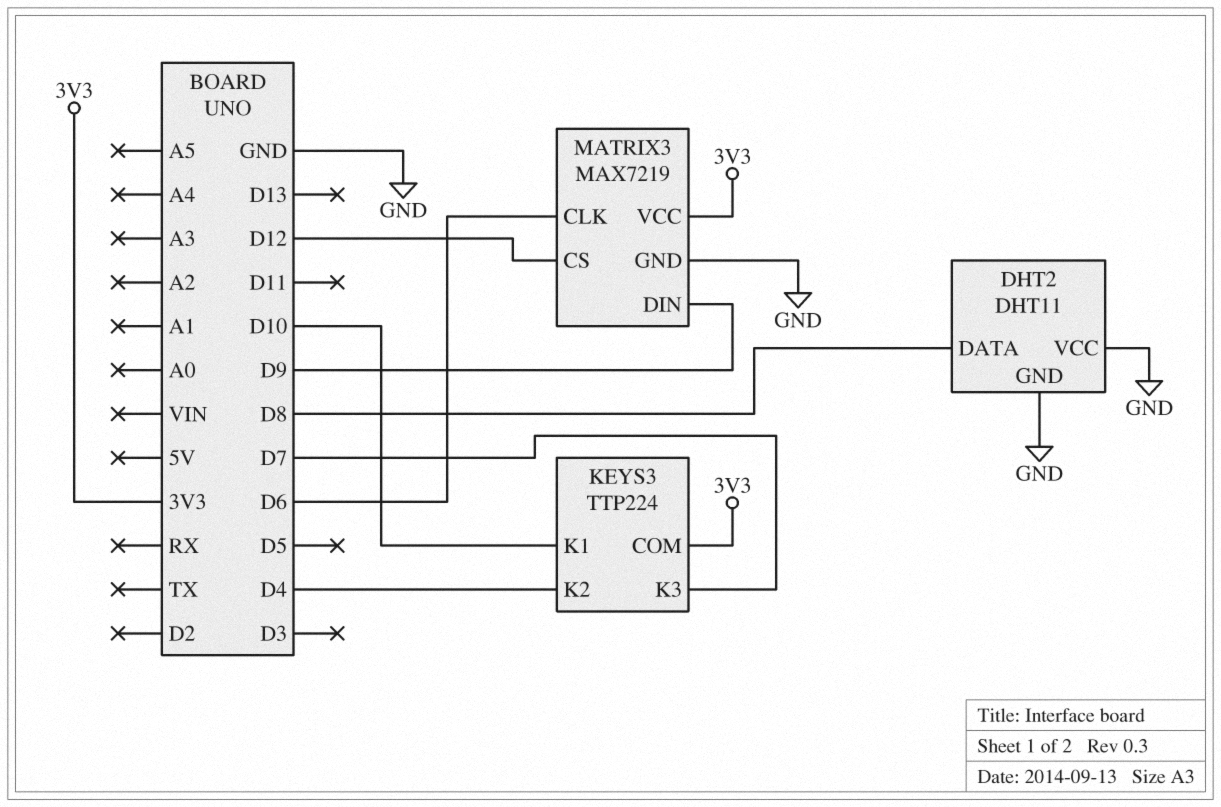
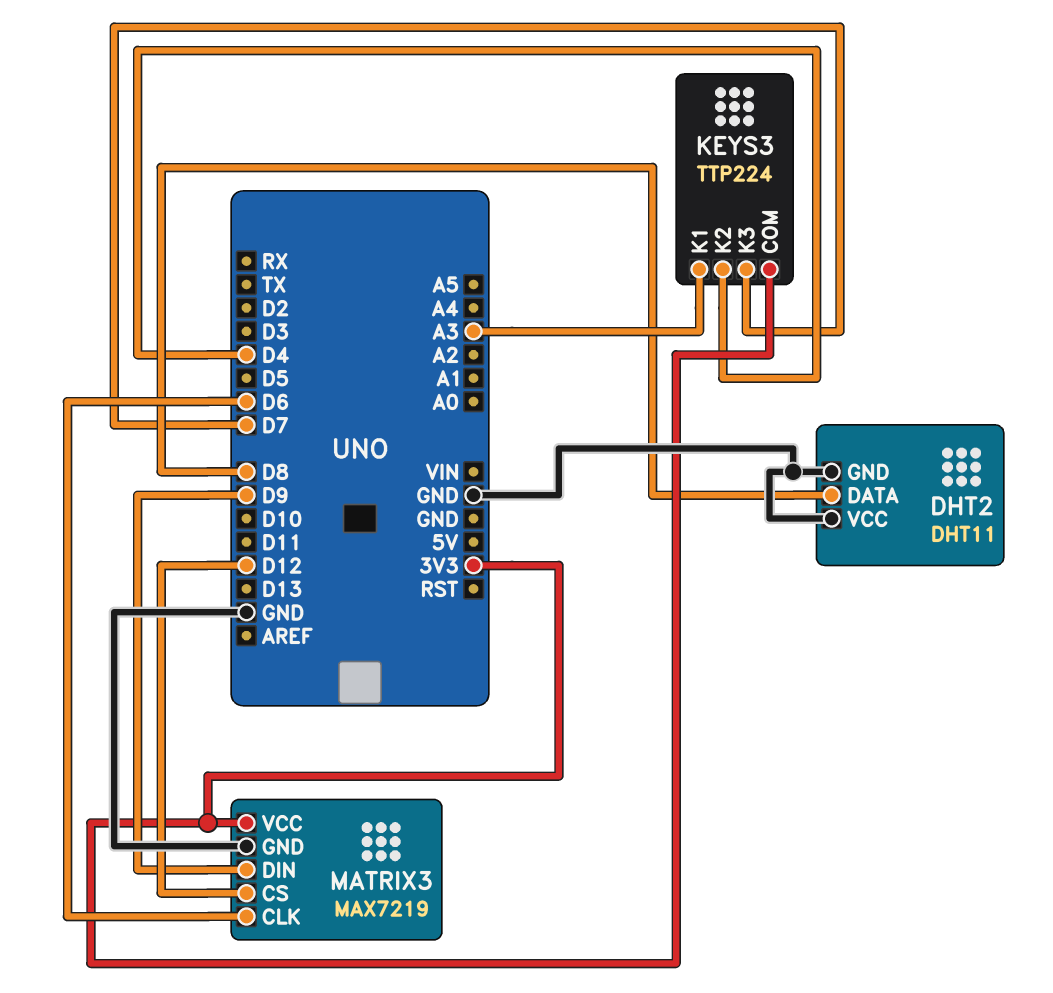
KEYS3 pin K1: D10 -> A3

